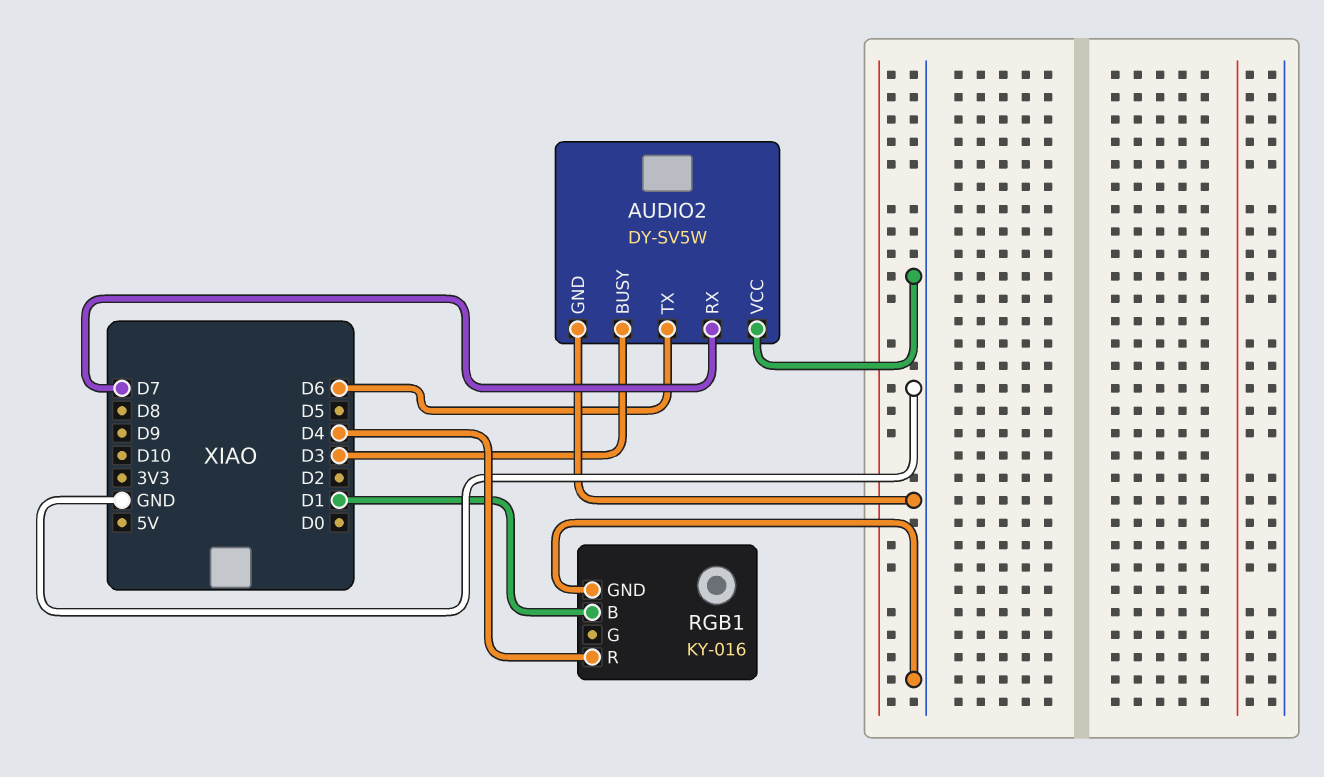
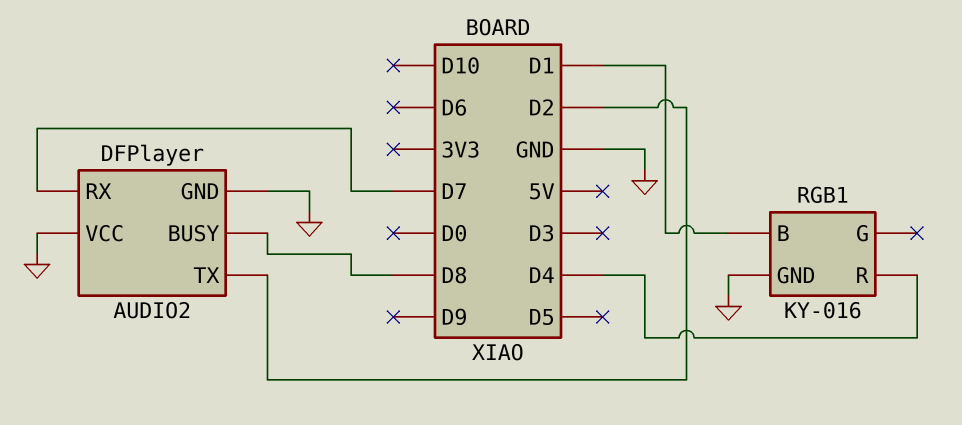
AUDIO2: DY-SV5W -> DFPlayer
AUDIO2 pin BUSY: D3 -> D8
AUDIO2 pin TX: D6 -> D2

